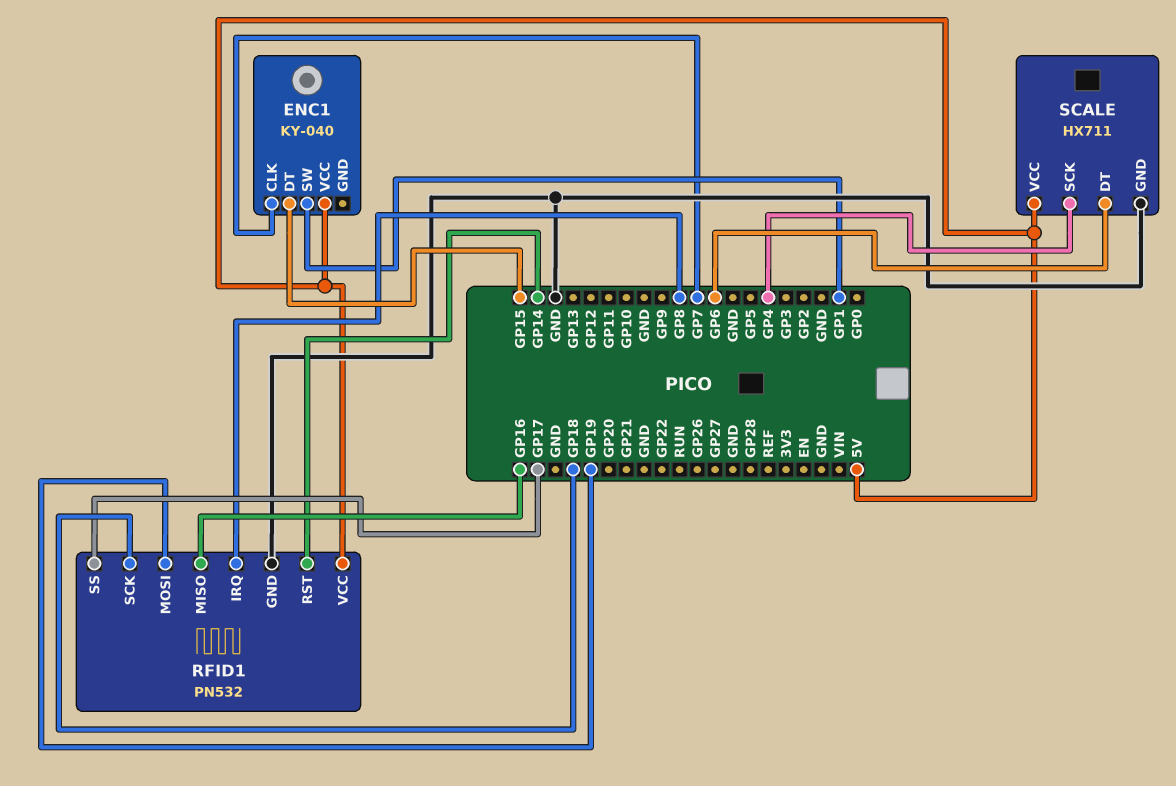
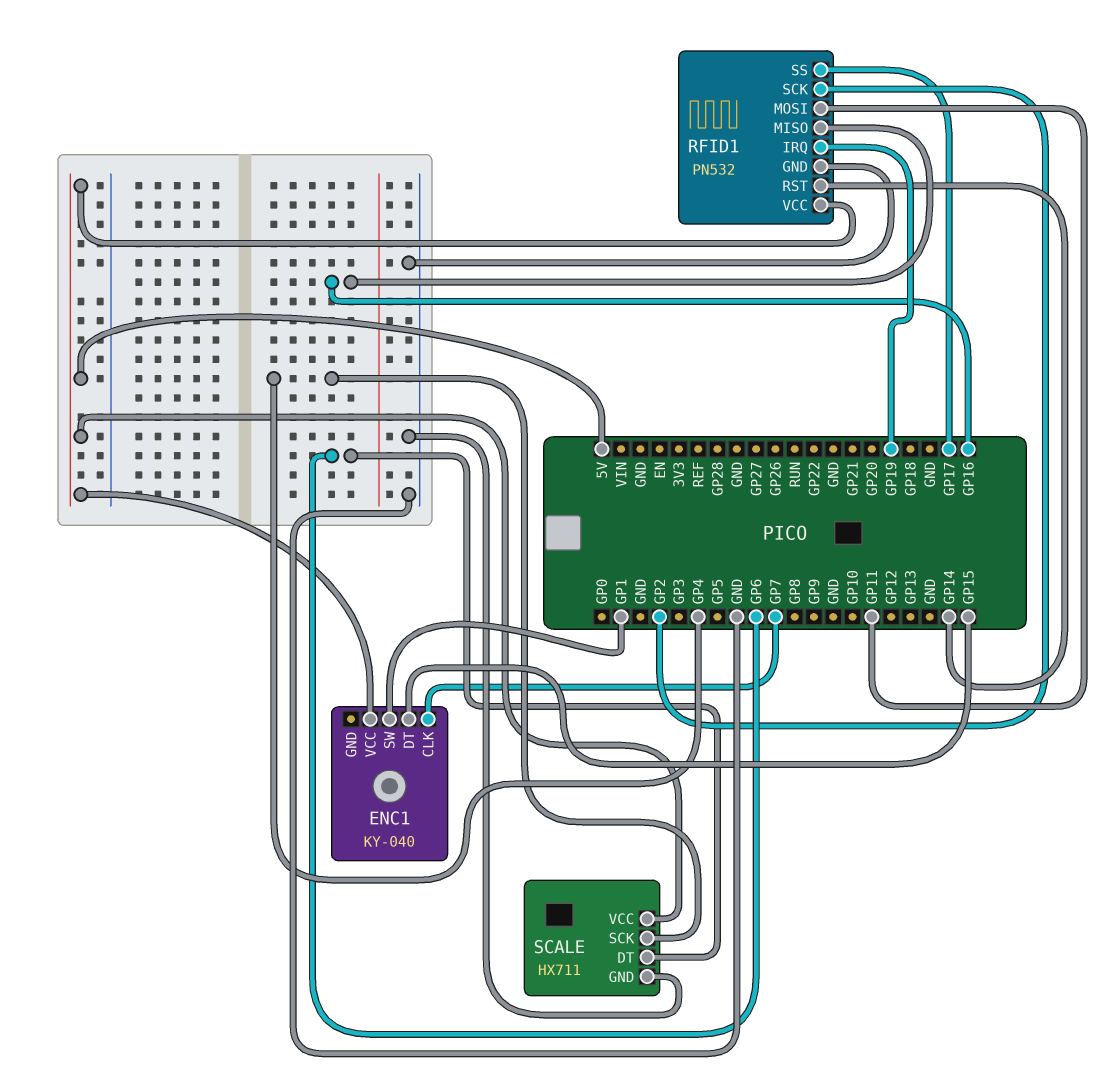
RFID1 pin IRQ: GP8 -> GP19
RFID1 pin MOSI: GP19 -> GP11
RFID1 pin SCK: GP18 -> GP2

